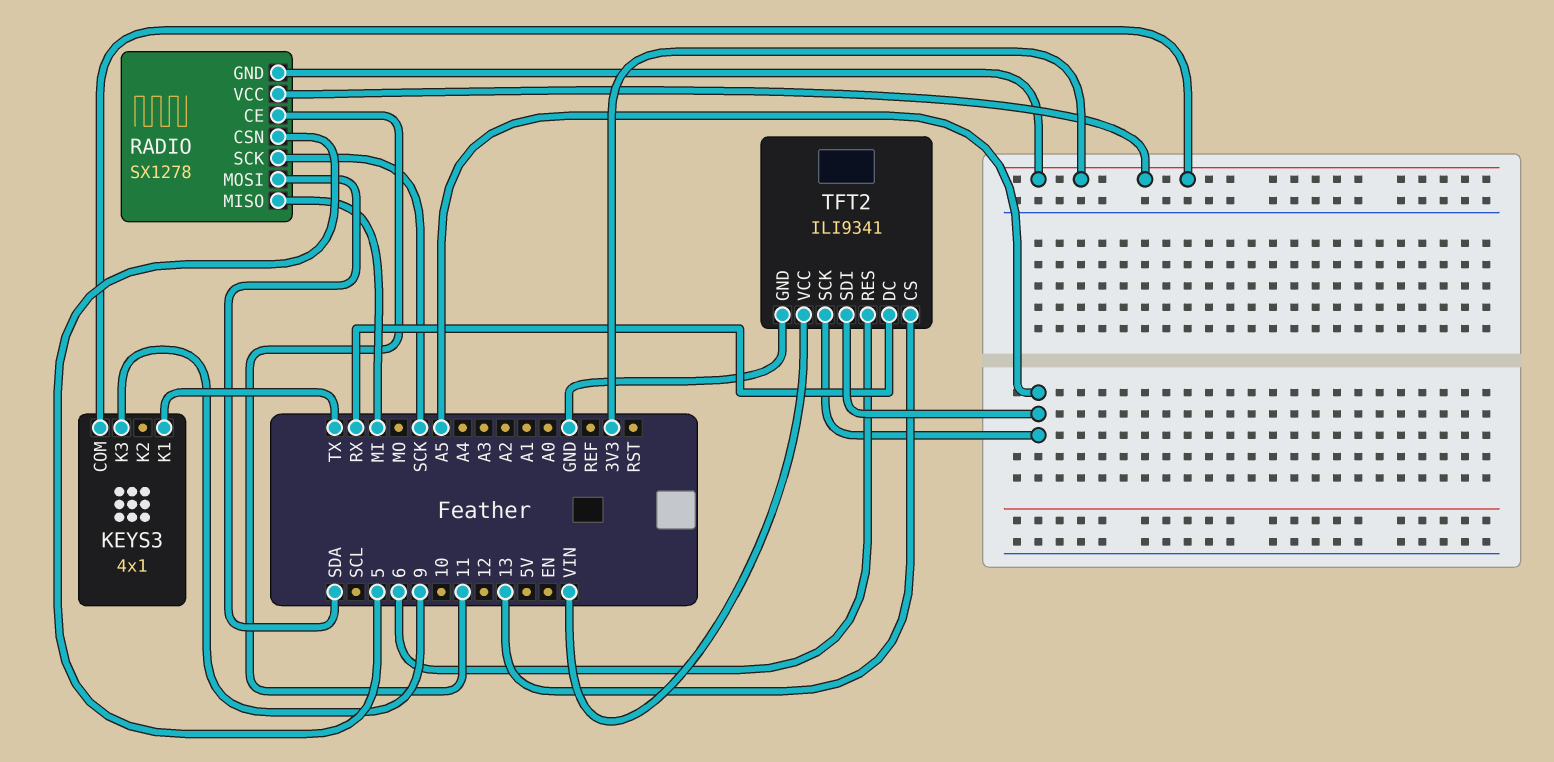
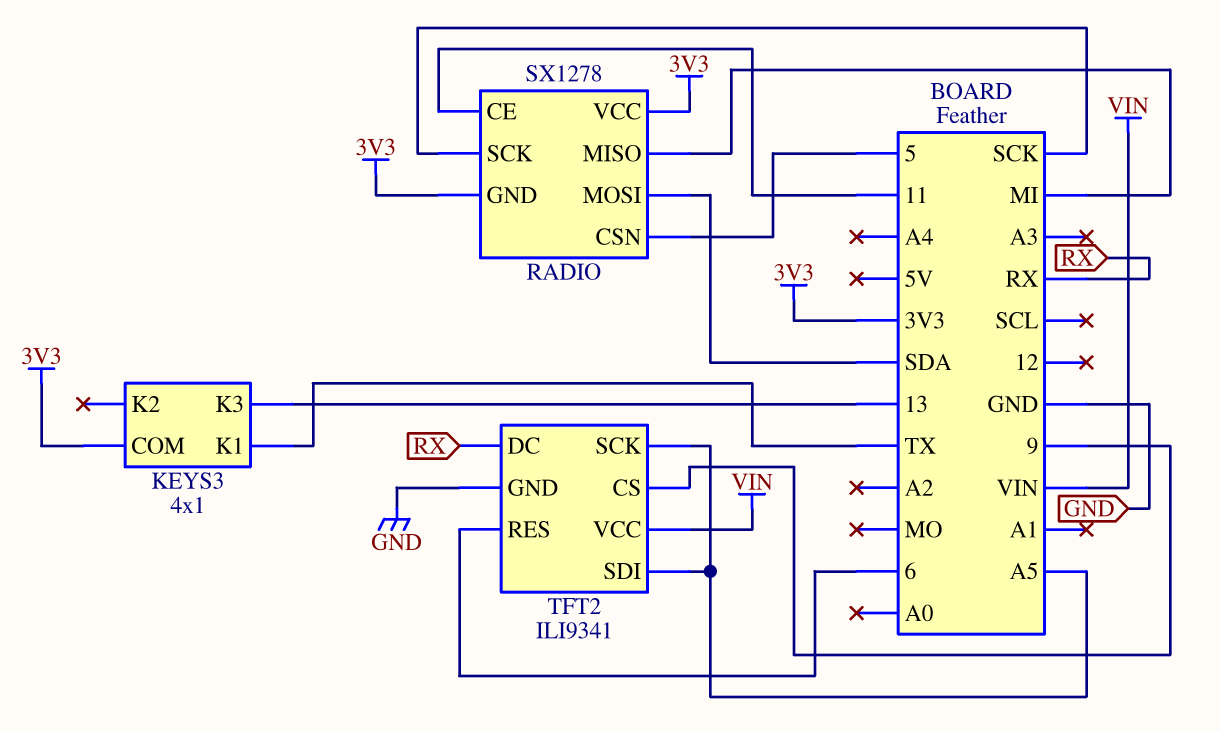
KEYS3 pin K3: 9 -> 13
TFT2 pin CS: 13 -> 9

